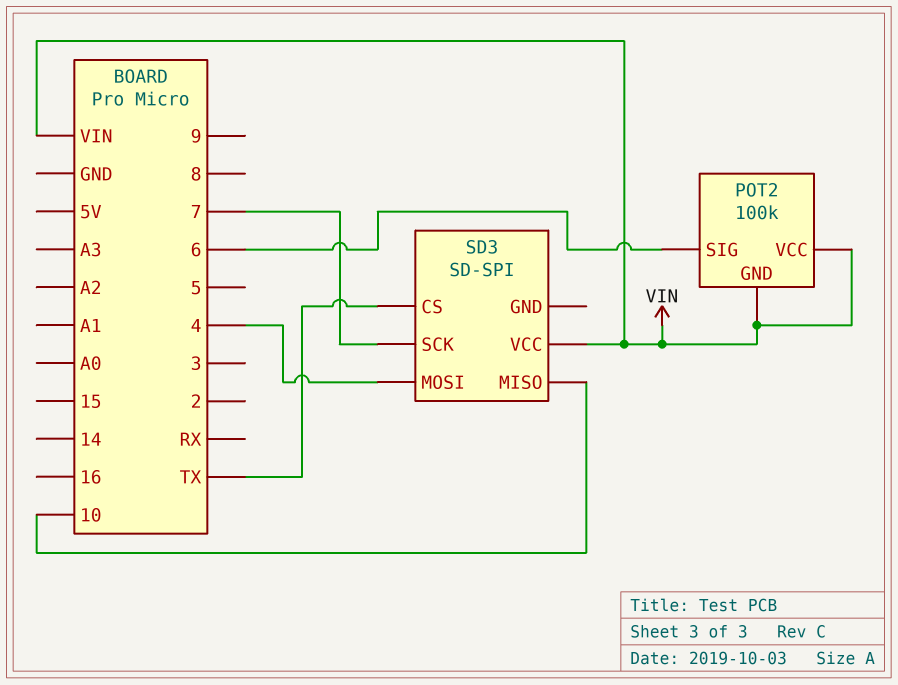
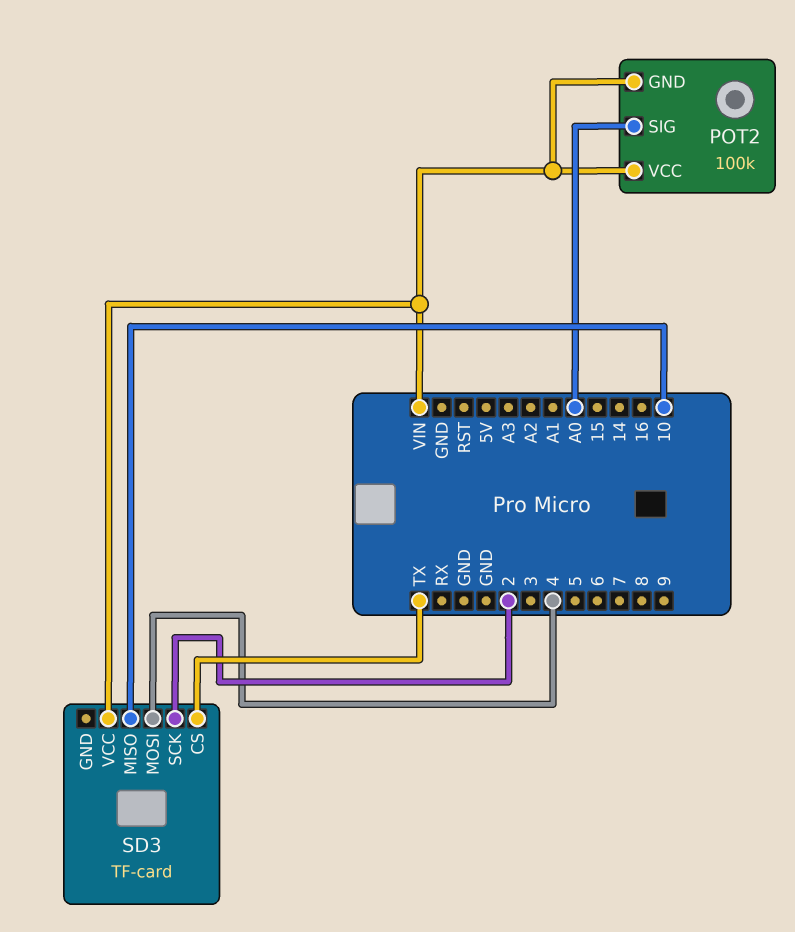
POT2 pin SIG: 6 -> A0
SD3: SD-SPI -> TF-card
SD3 pin SCK: 7 -> 2

